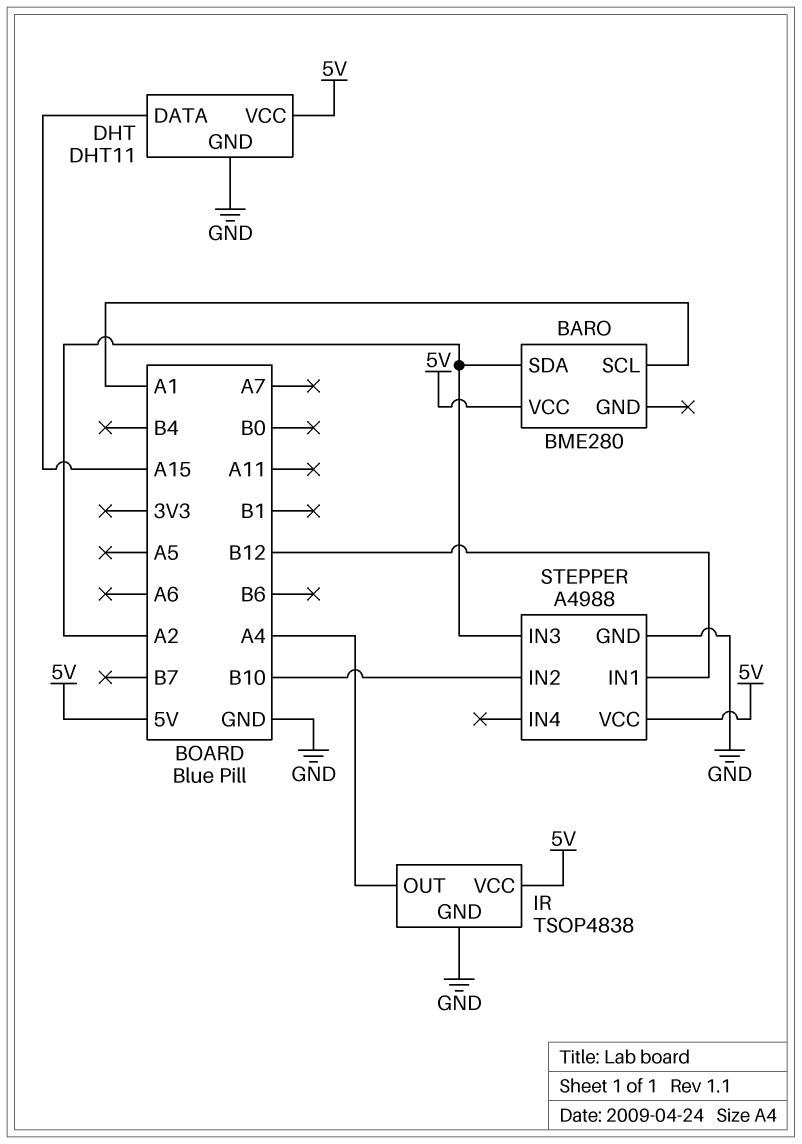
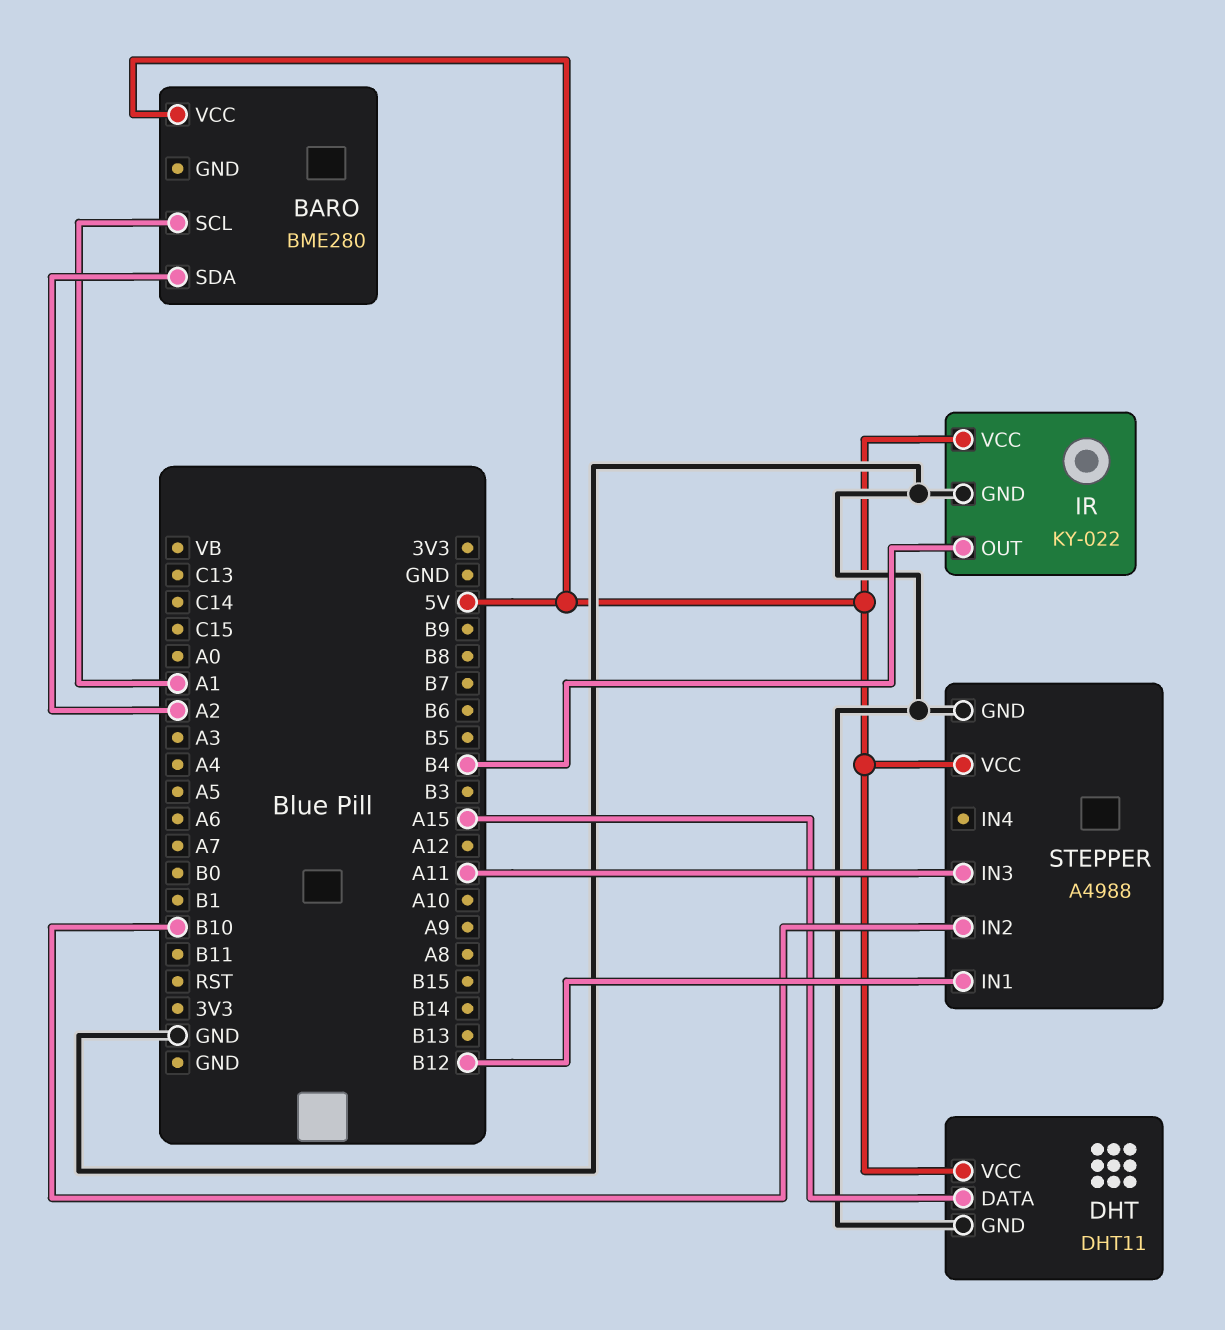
IR: TSOP4838 -> KY-022
IR pin OUT: A4 -> B4
STEPPER pin IN3: A2 -> A11

